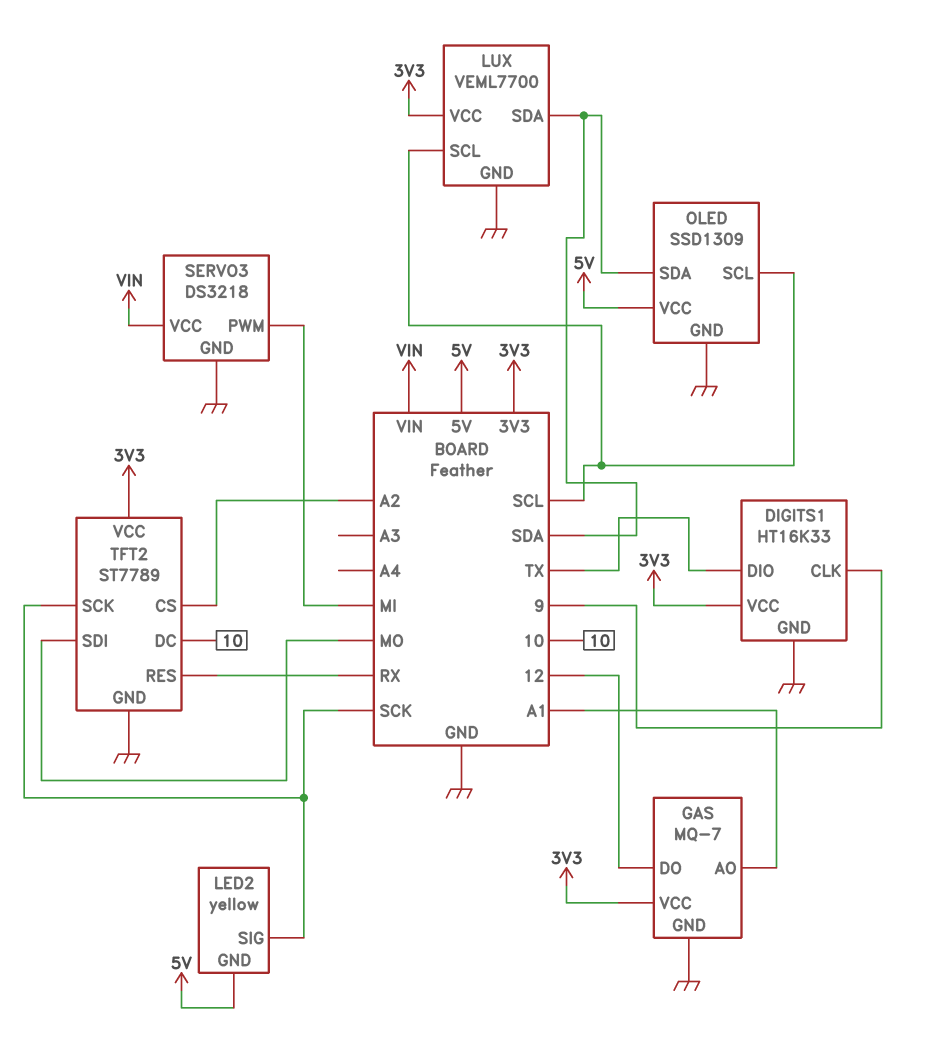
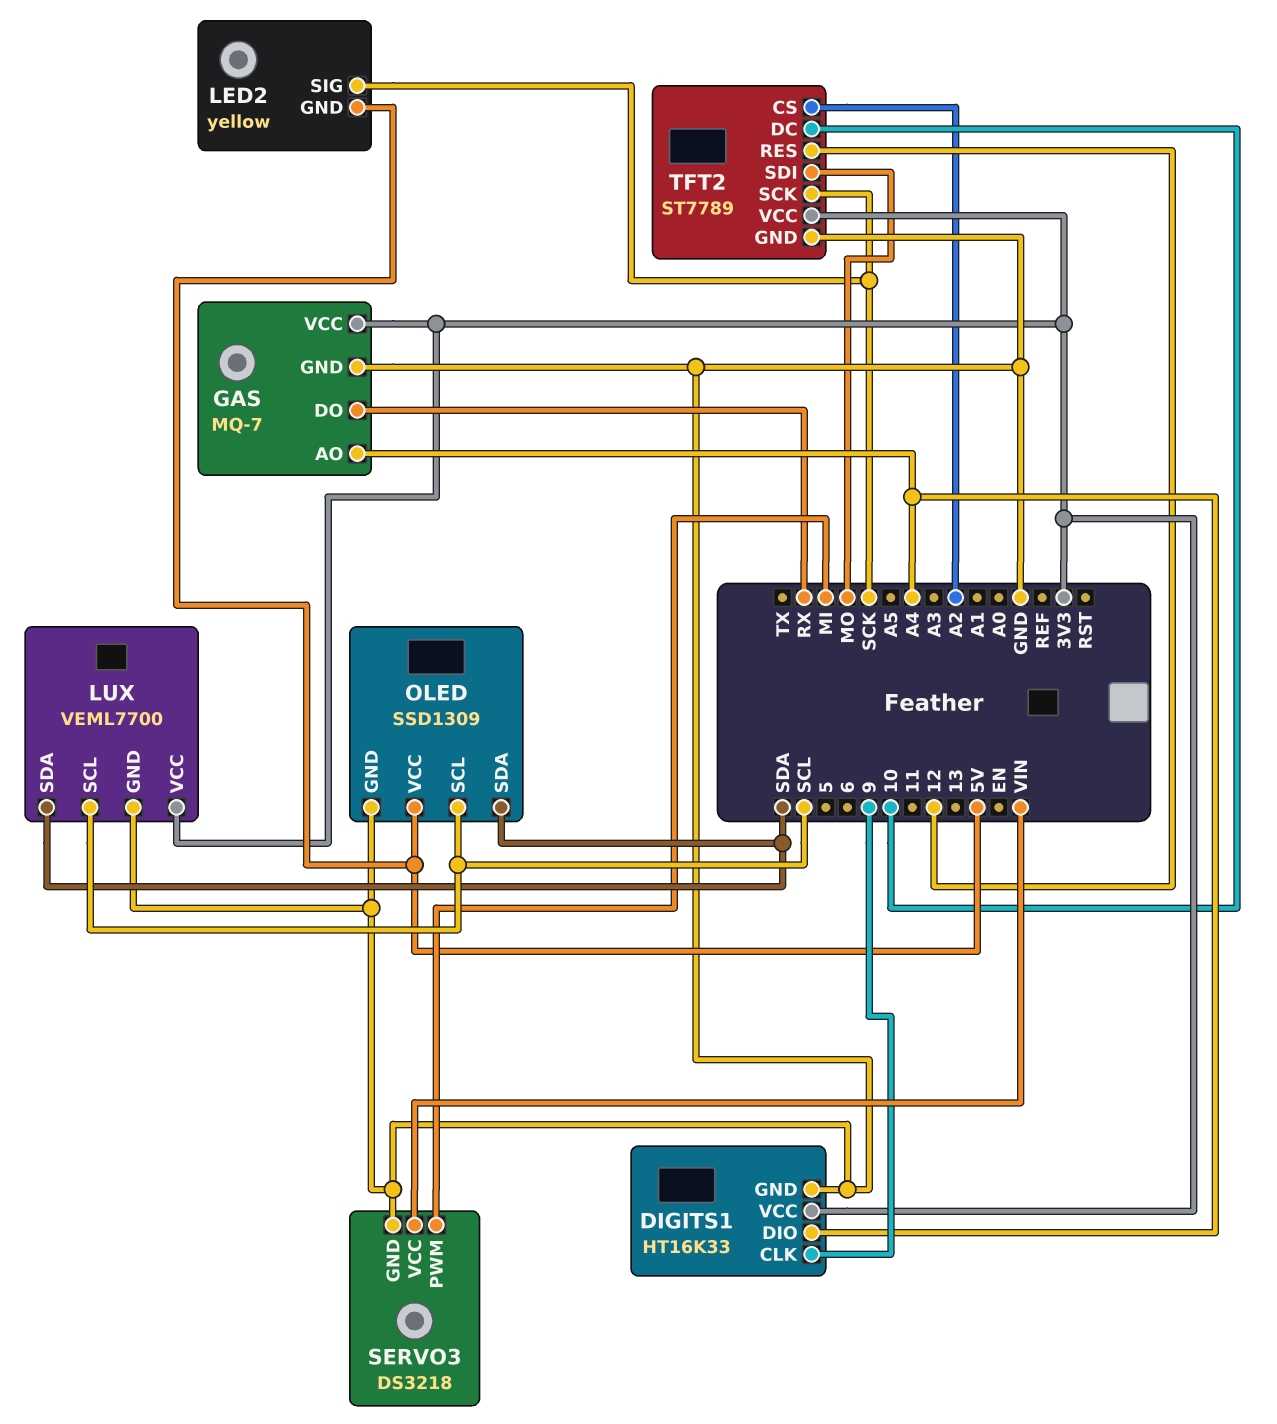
DIGITS1 pin DIO: TX -> A4
GAS pin AO: A1 -> A4
GAS pin DO: 12 -> RX
TFT2 pin RES: RX -> 12

